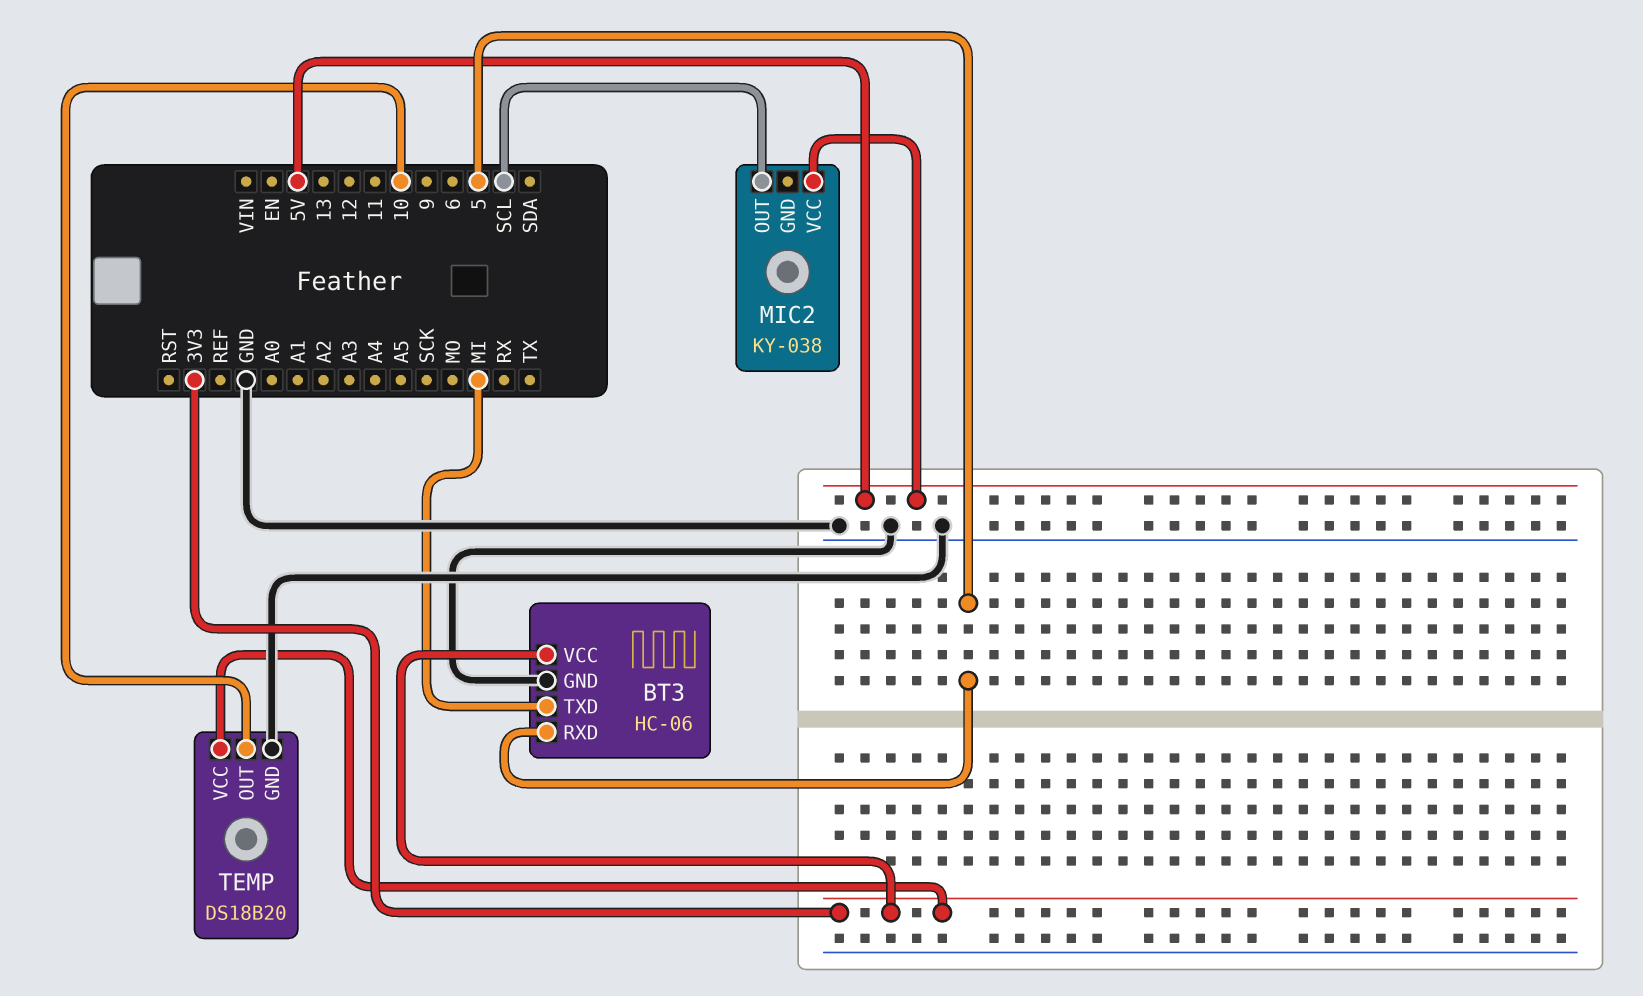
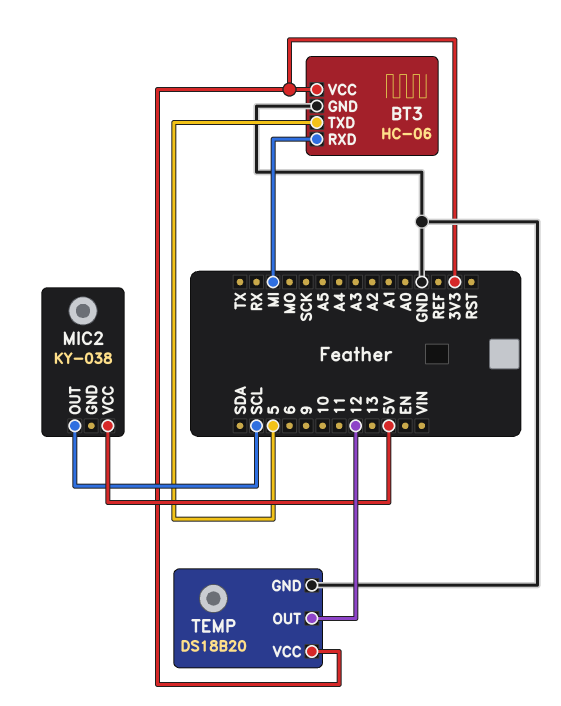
BT3 pin RXD: 5 -> MI
BT3 pin TXD: MI -> 5
TEMP pin OUT: 10 -> 12

